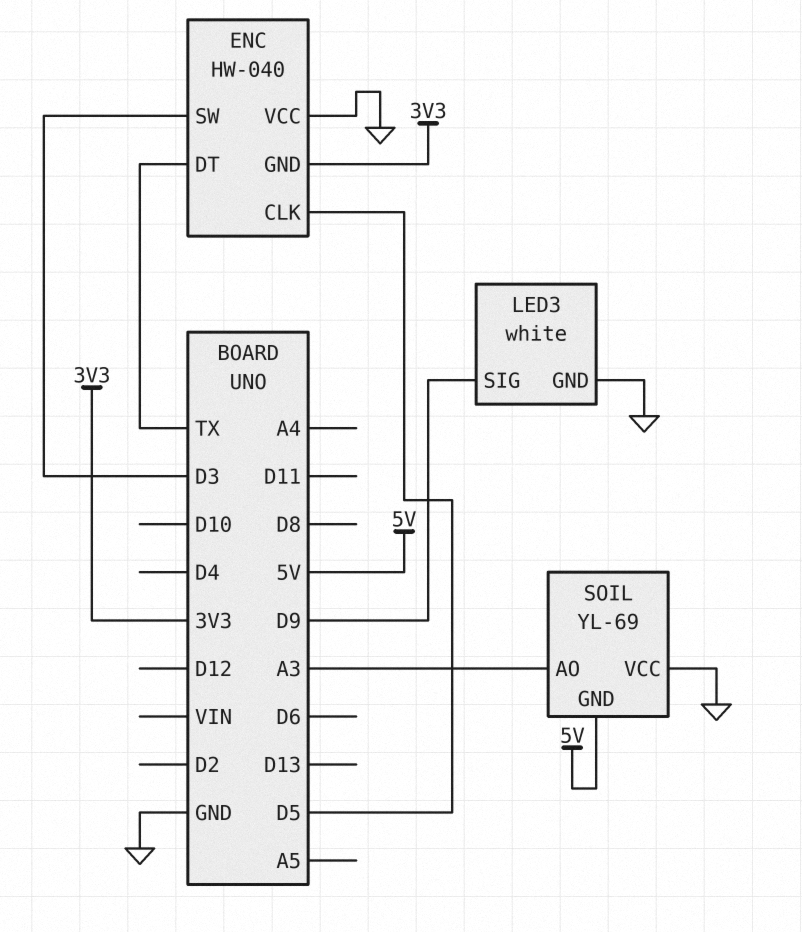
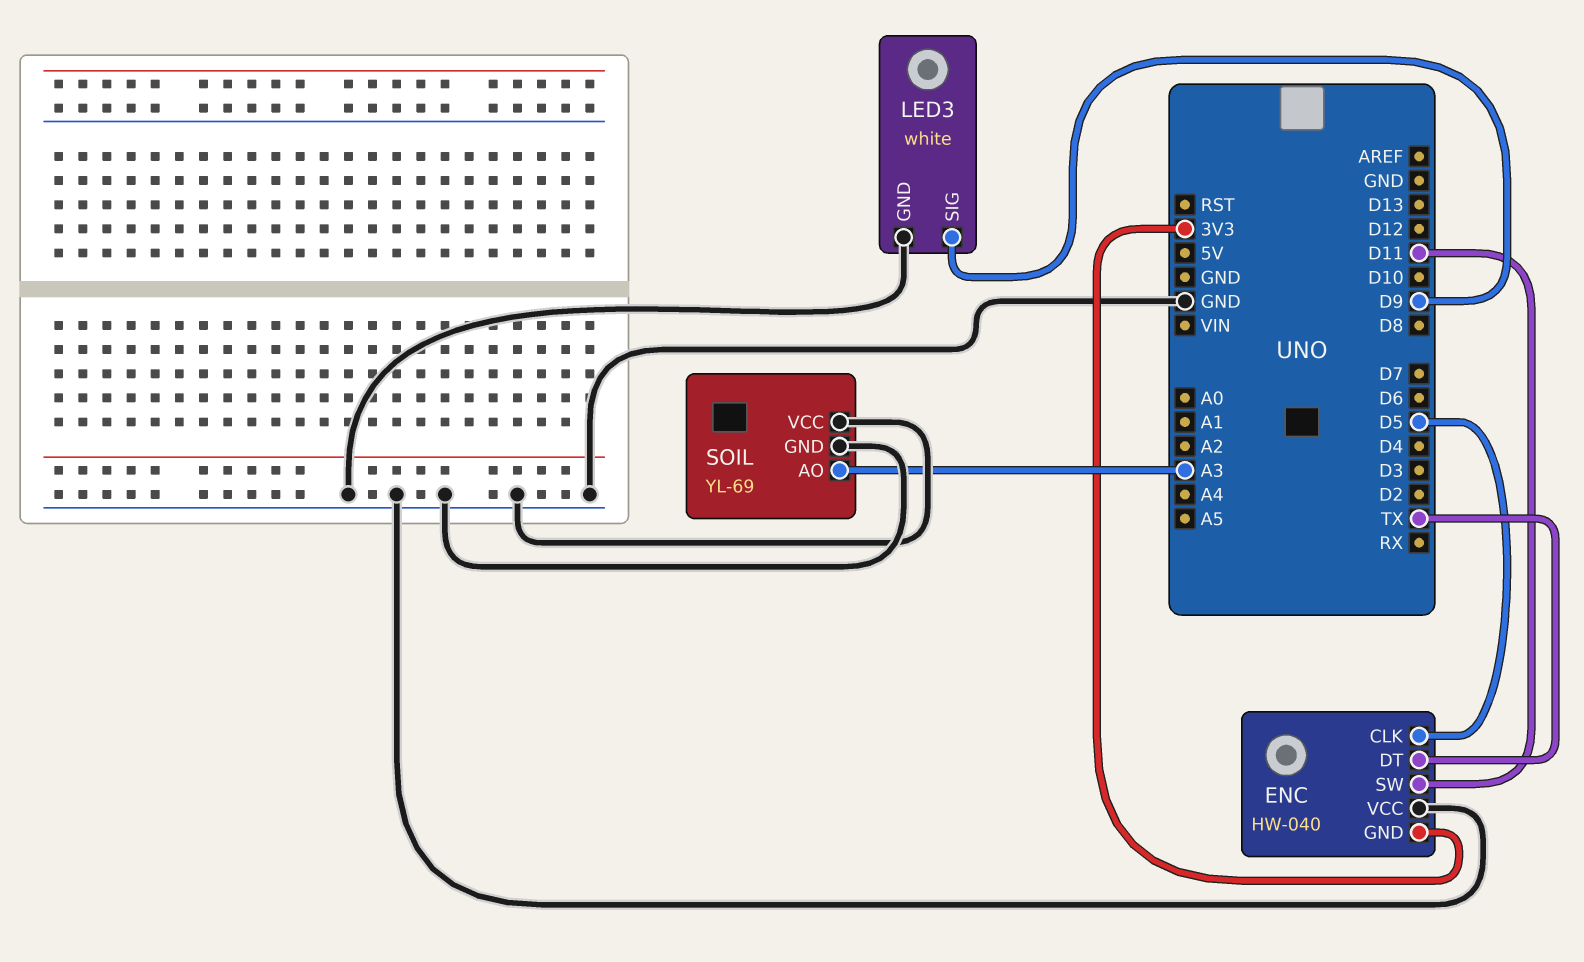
ENC pin SW: D3 -> D11
SOIL pin GND: 5V -> GND

